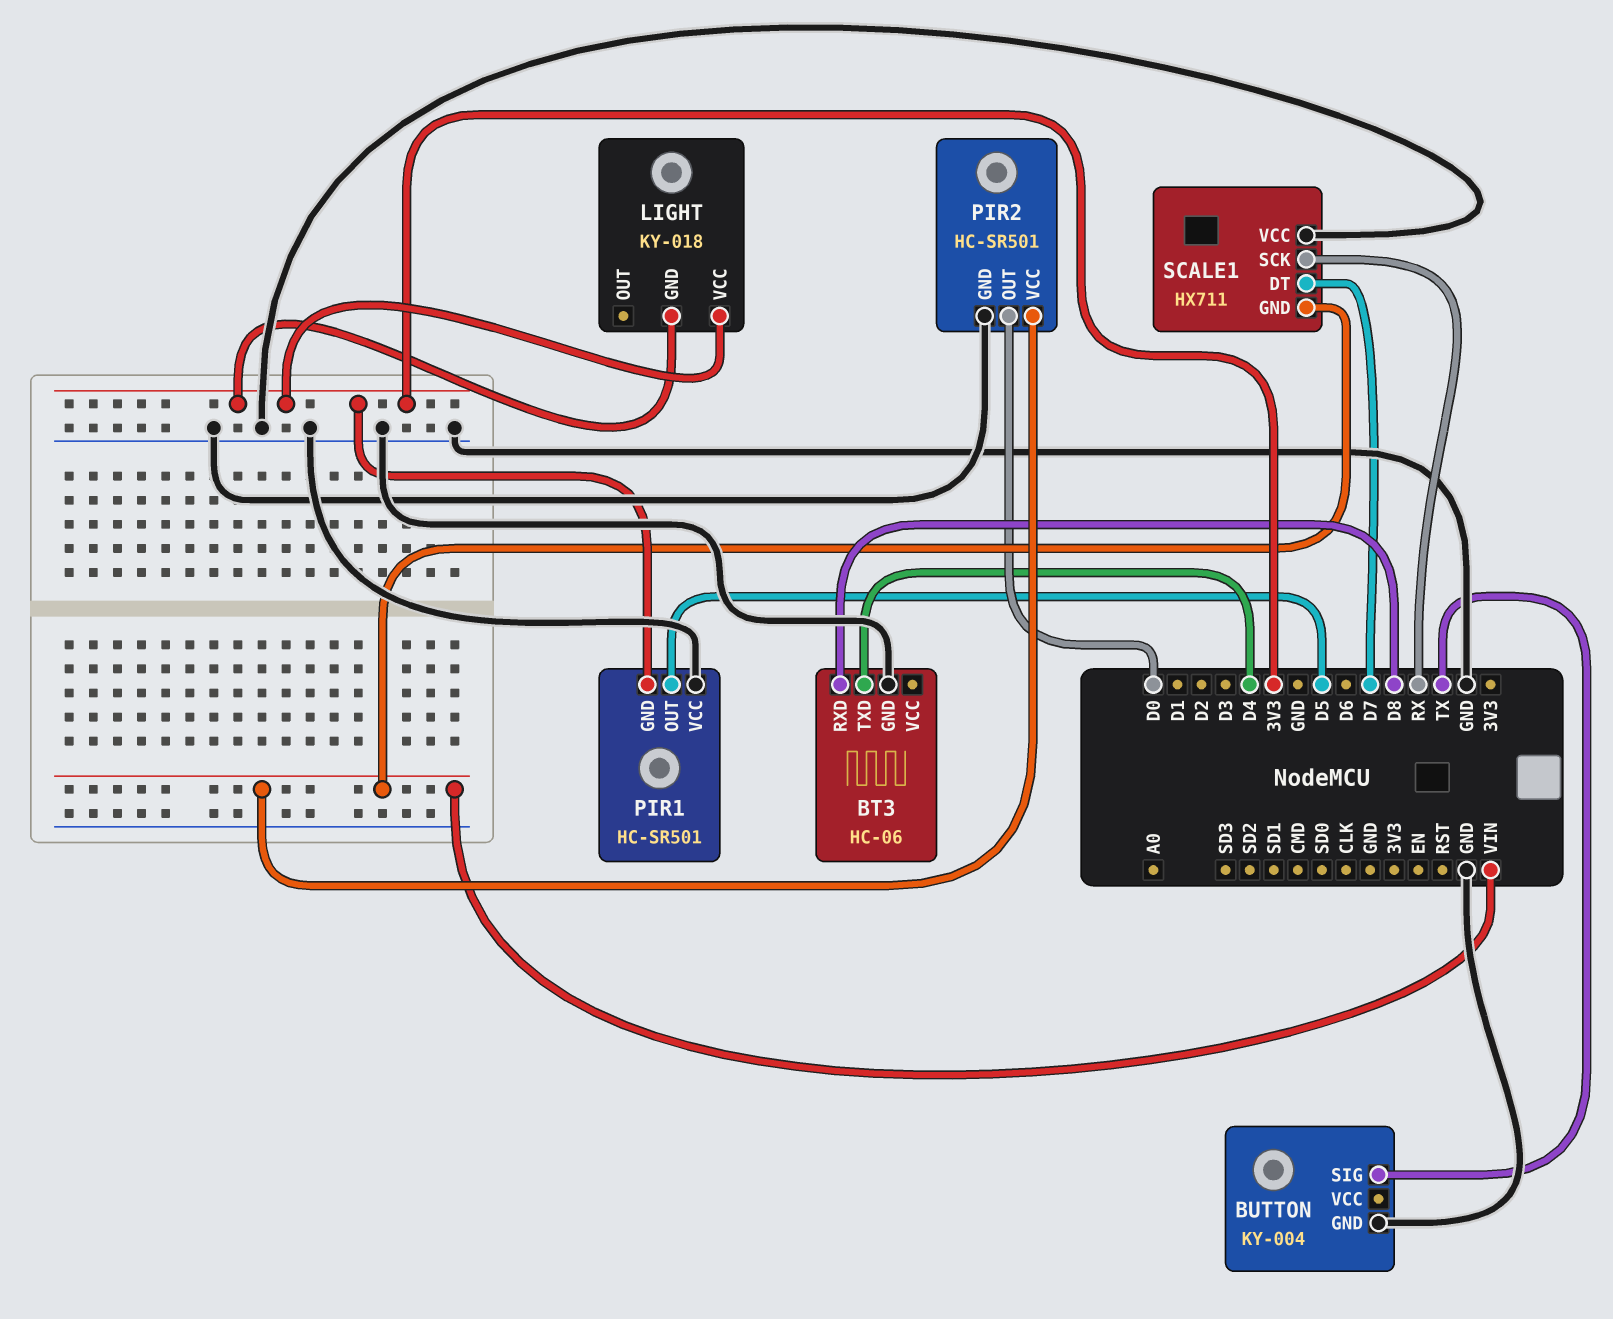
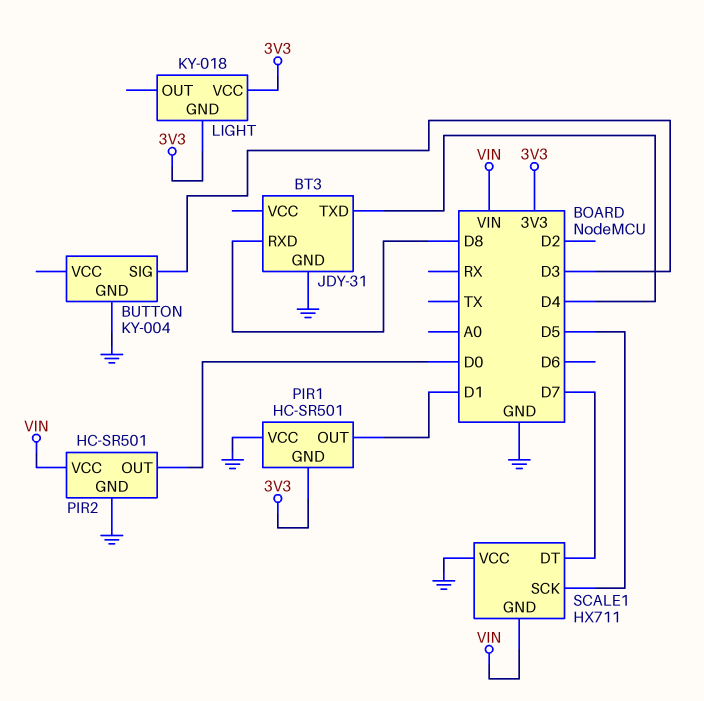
BT3: HC-06 -> JDY-31
BUTTON pin SIG: TX -> D3
PIR1 pin OUT: D5 -> D1
SCALE1 pin SCK: RX -> D5

